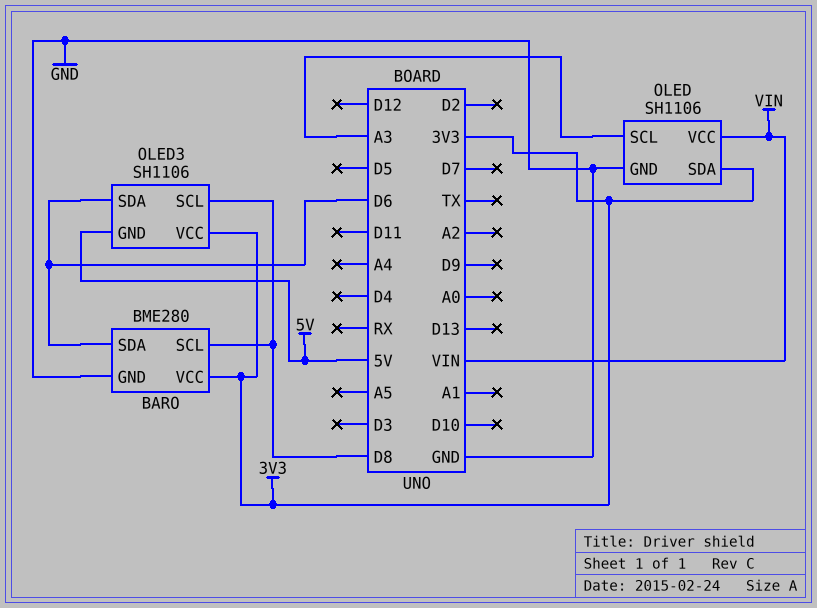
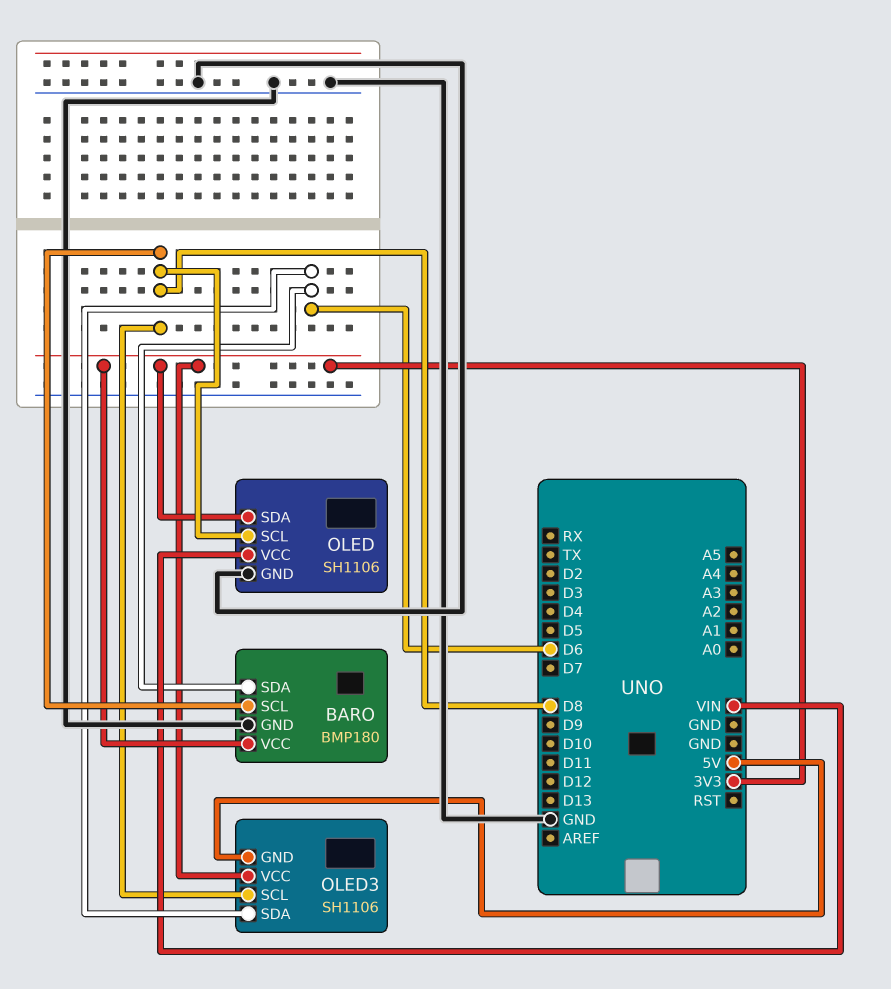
BARO: BME280 -> BMP180
OLED pin SCL: A3 -> D8

